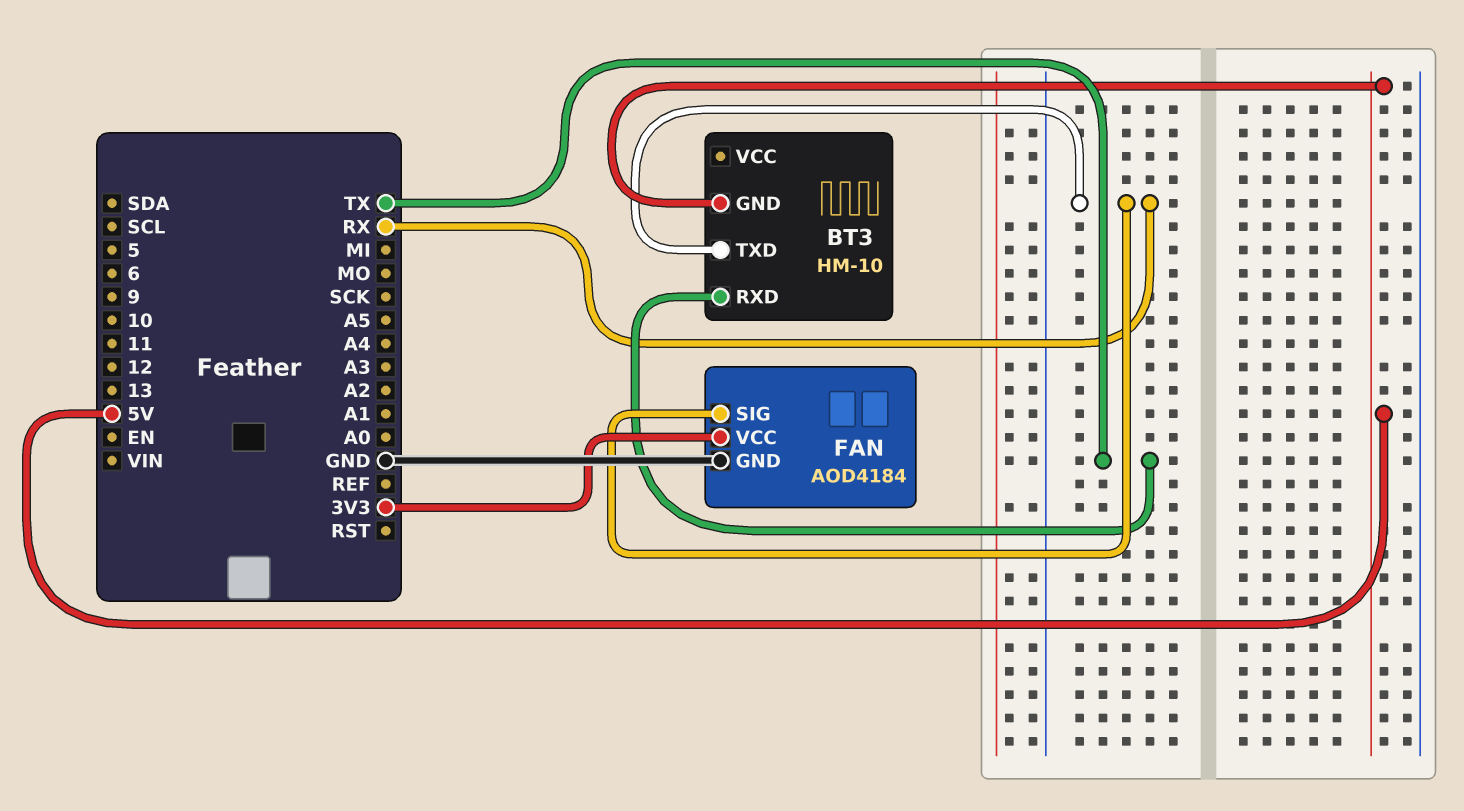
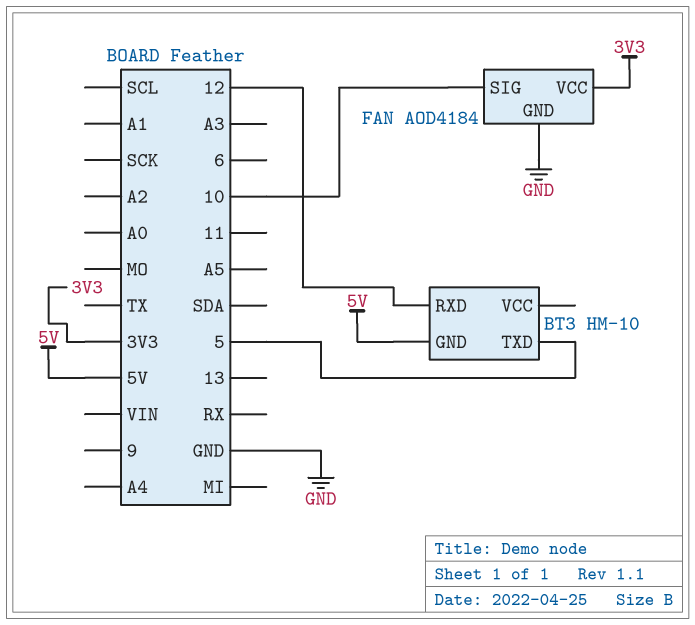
BT3 pin RXD: TX -> 12
BT3 pin TXD: RX -> 5
FAN pin SIG: RX -> 10

